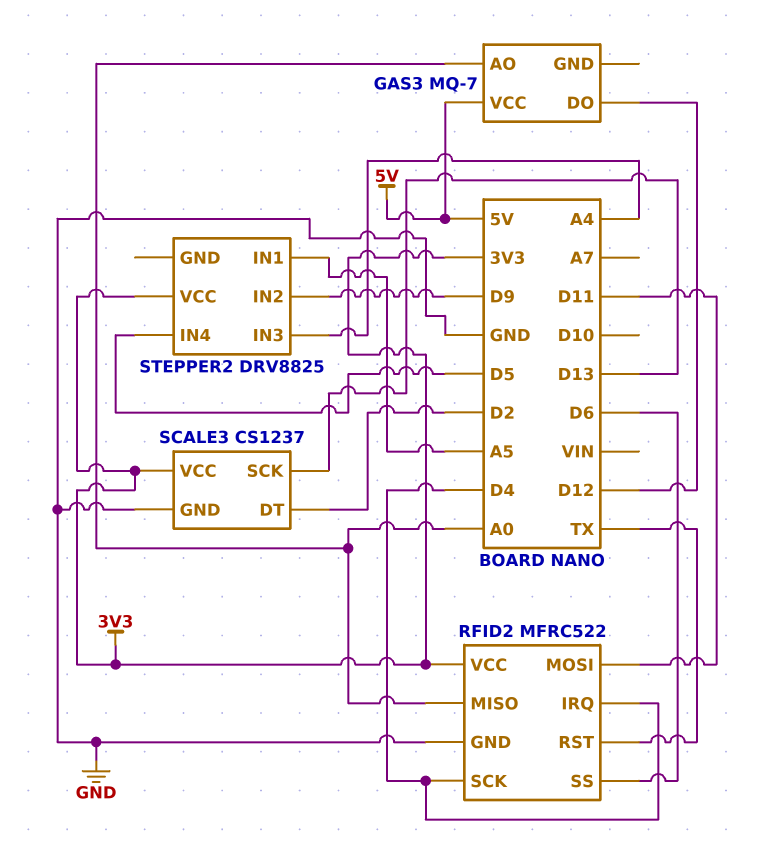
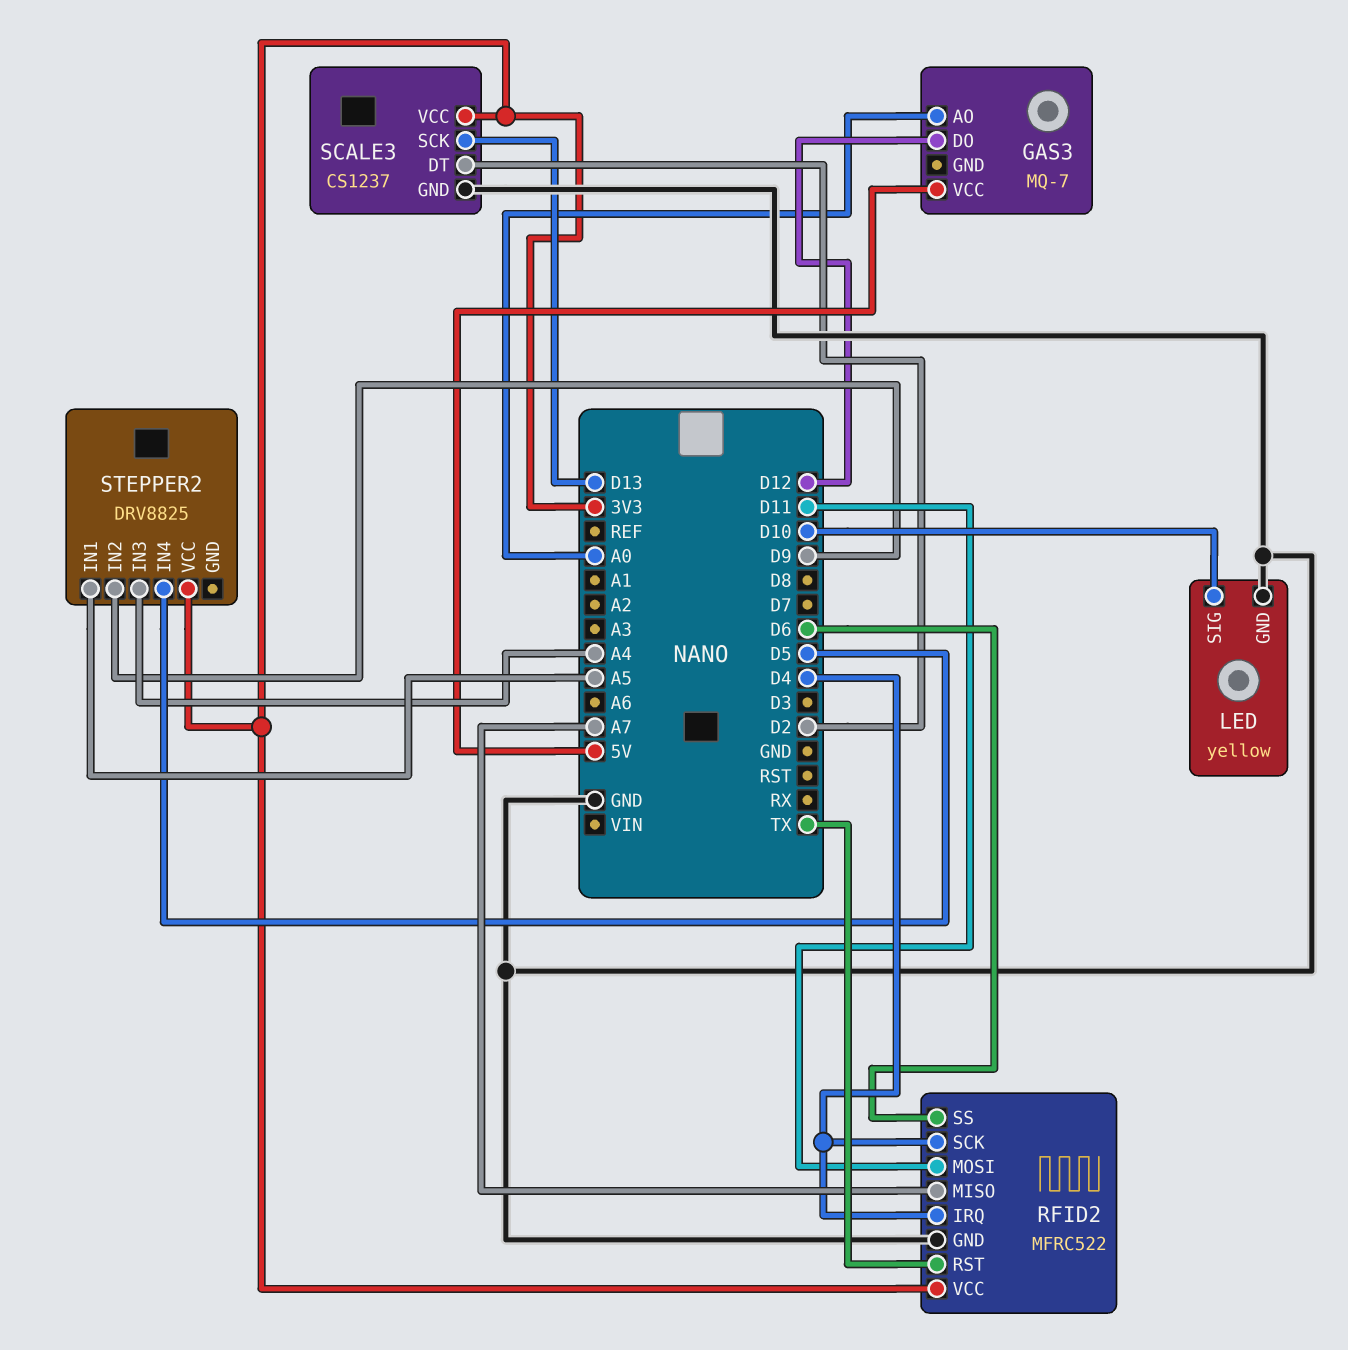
LED: none -> yellow
LED pin GND: none -> GND
LED pin SIG: none -> D10
RFID2 pin MISO: A0 -> A7

